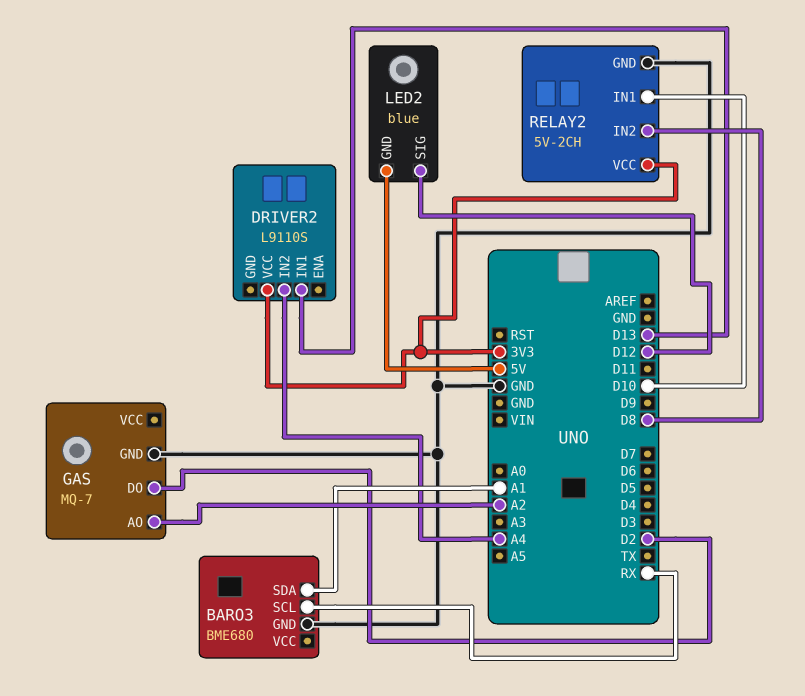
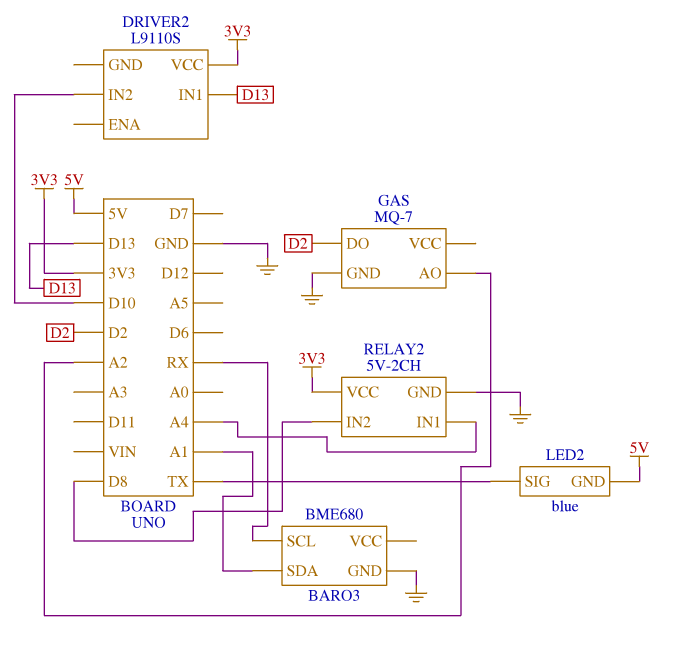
DRIVER2 pin IN2: A4 -> D10
LED2 pin SIG: D12 -> TX
RELAY2 pin IN1: D10 -> A4

